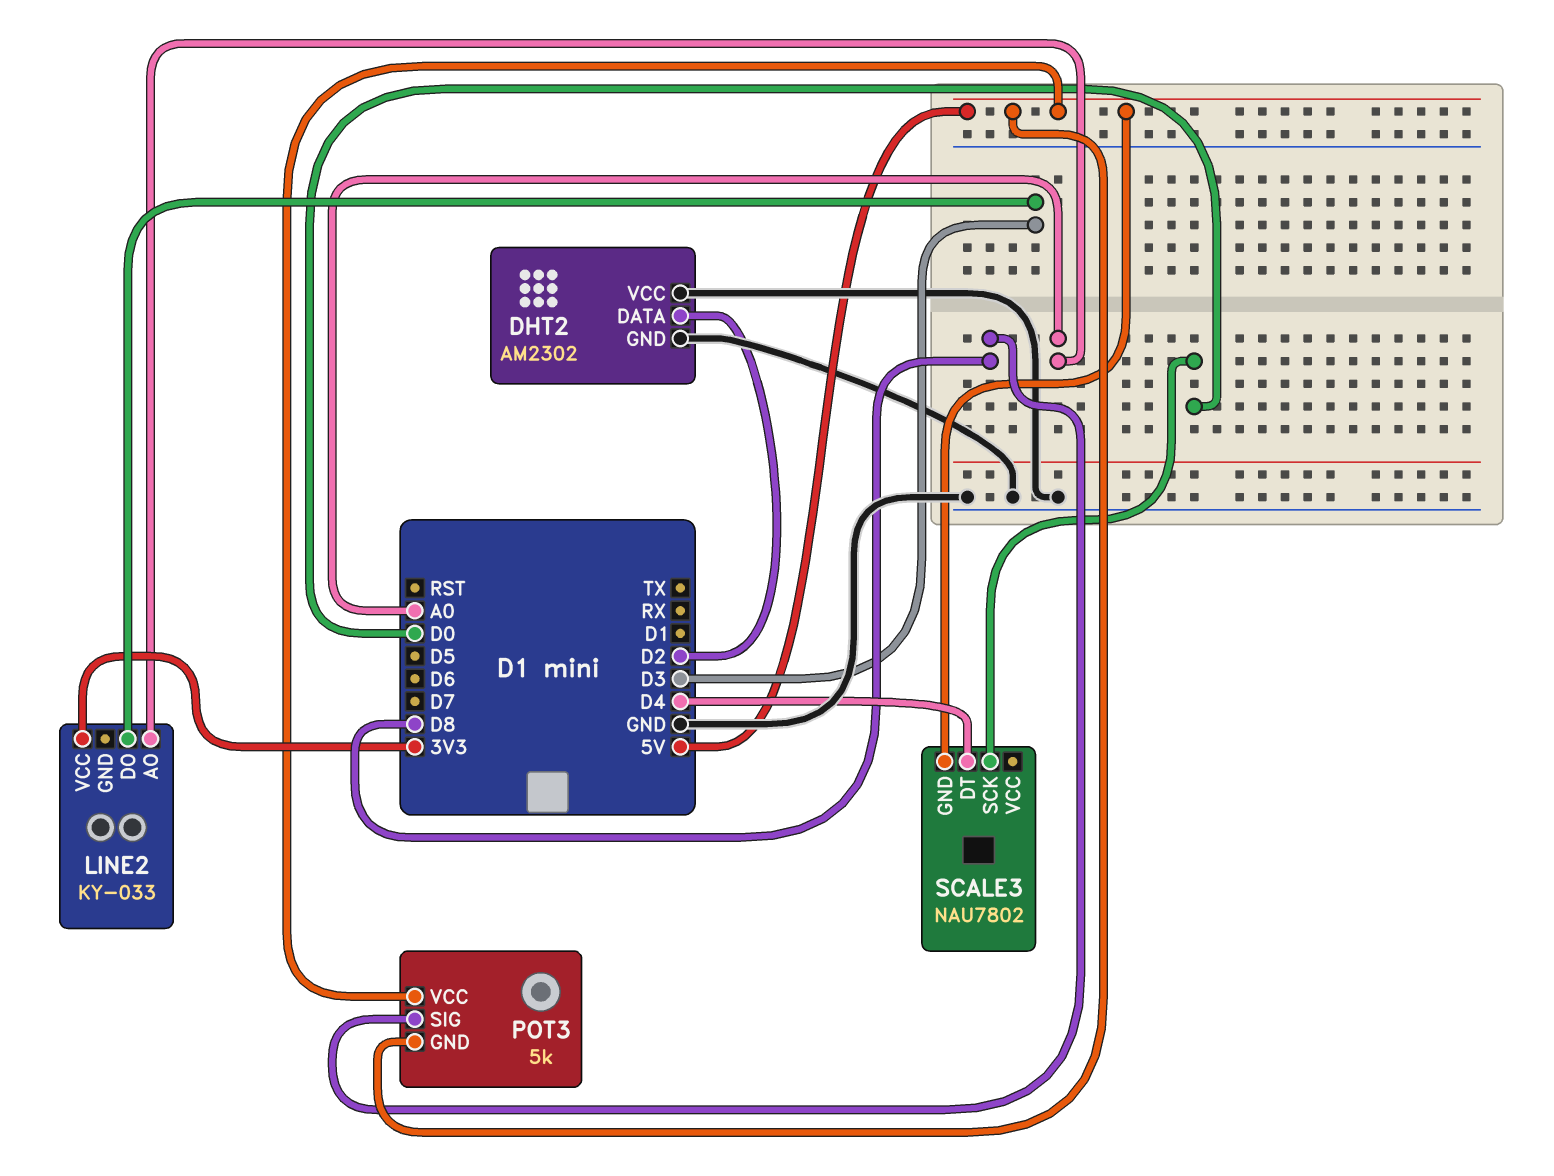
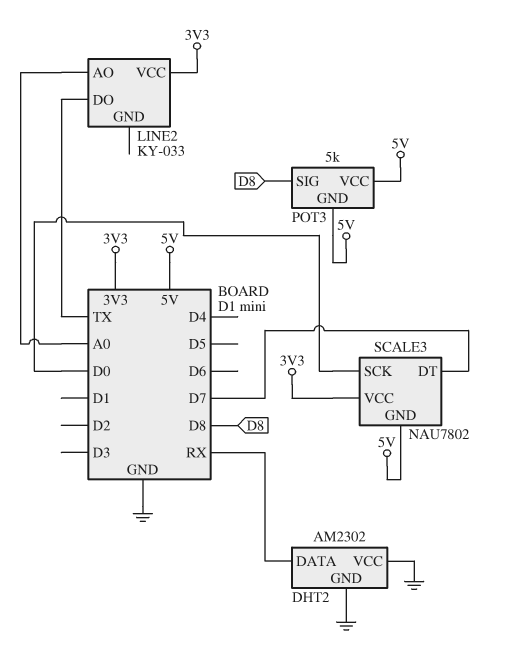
DHT2 pin DATA: D2 -> RX
LINE2 pin DO: D3 -> TX
SCALE3 pin DT: D4 -> D7
SCALE3 pin VCC: none -> 3V3

